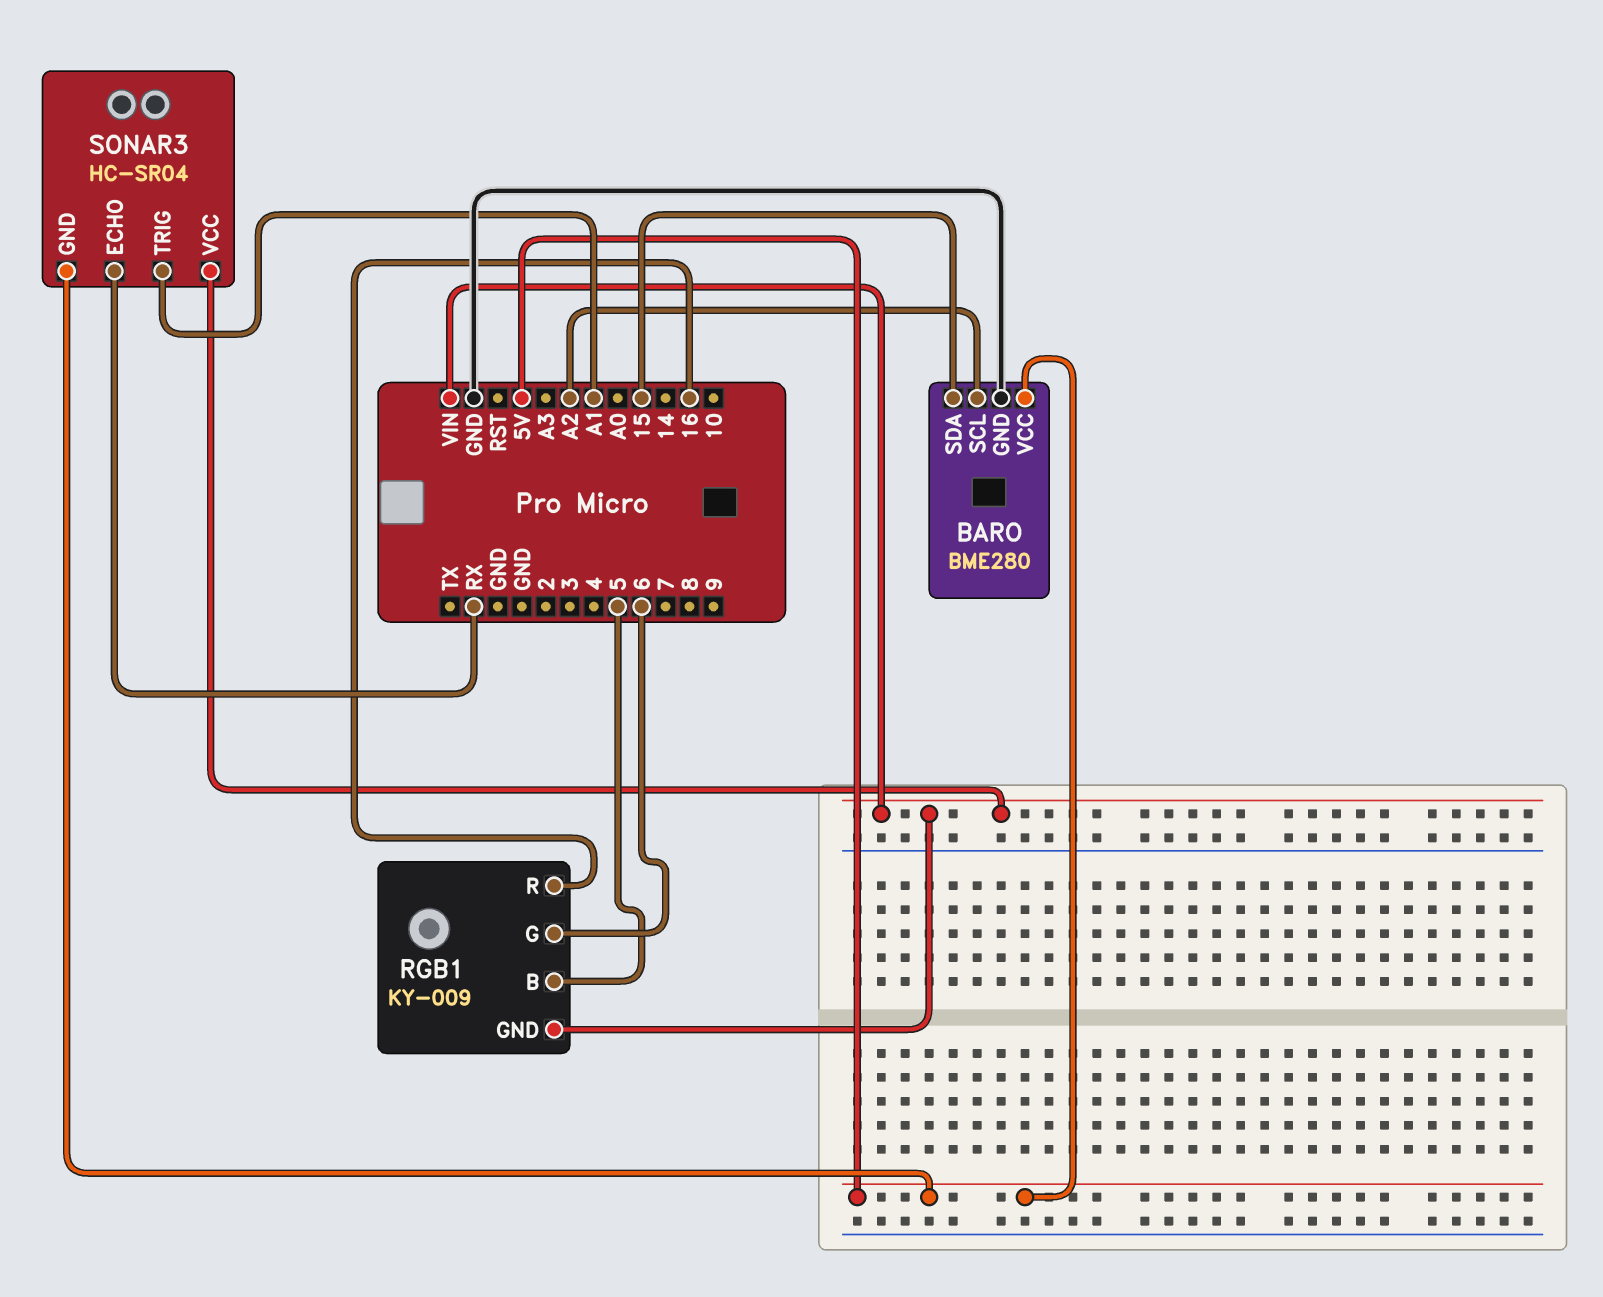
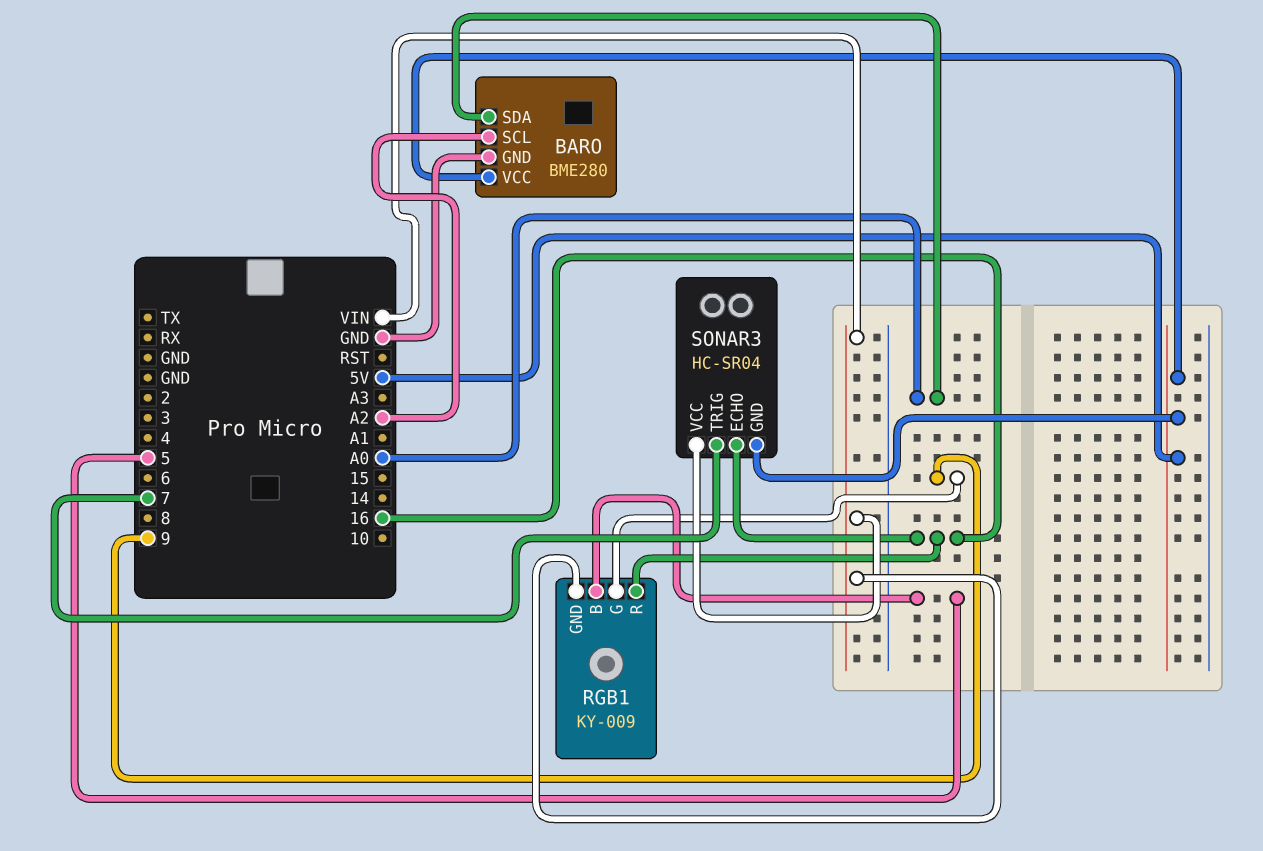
BARO pin SDA: 15 -> A0
RGB1 pin G: 6 -> 9
SONAR3 pin ECHO: RX -> 16
SONAR3 pin TRIG: A1 -> 7

